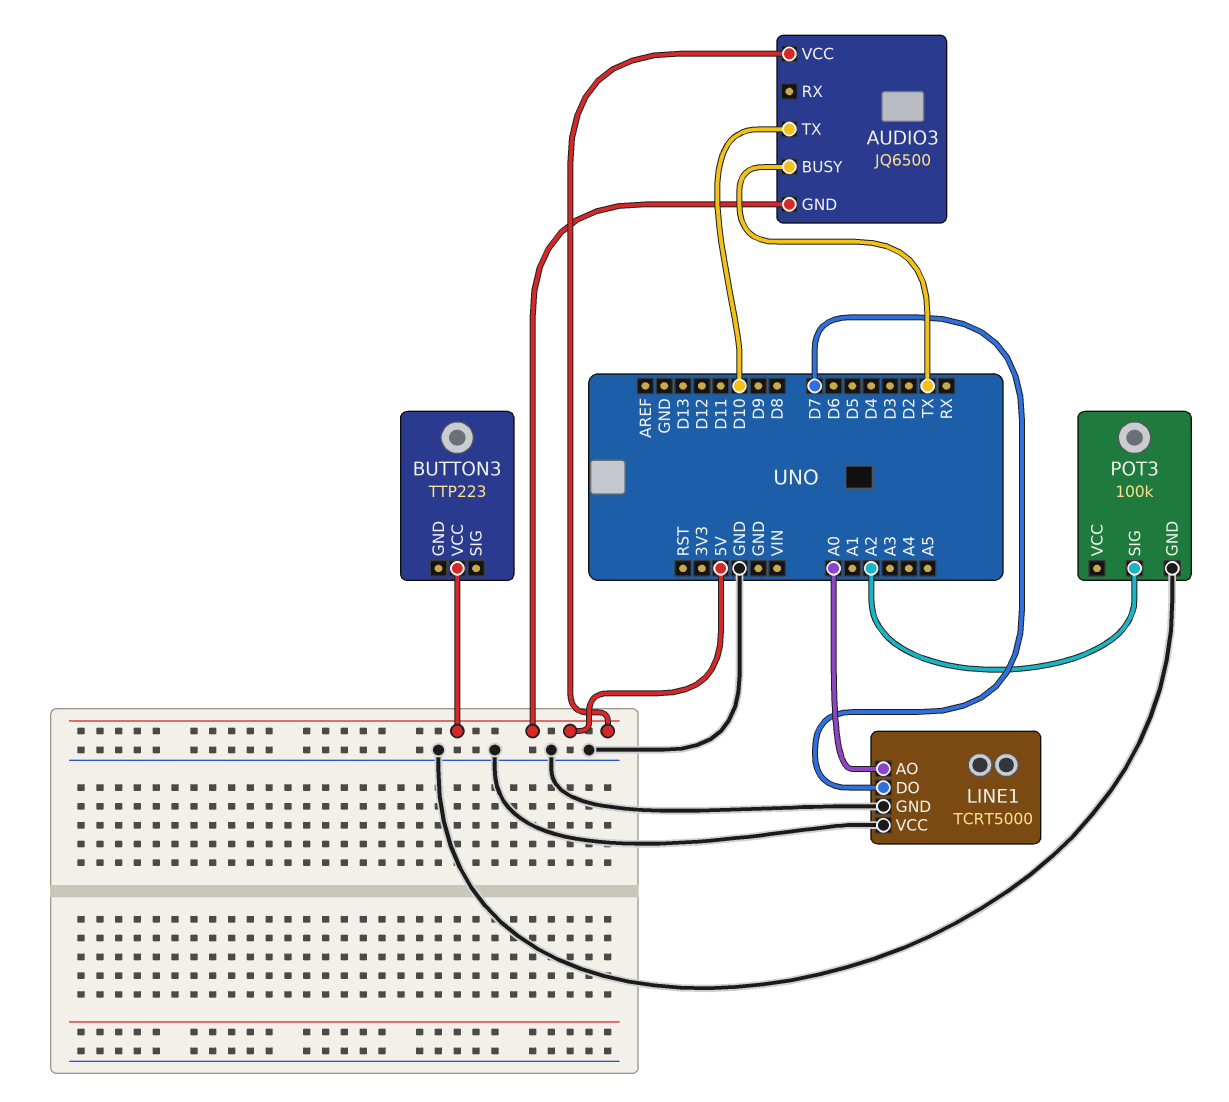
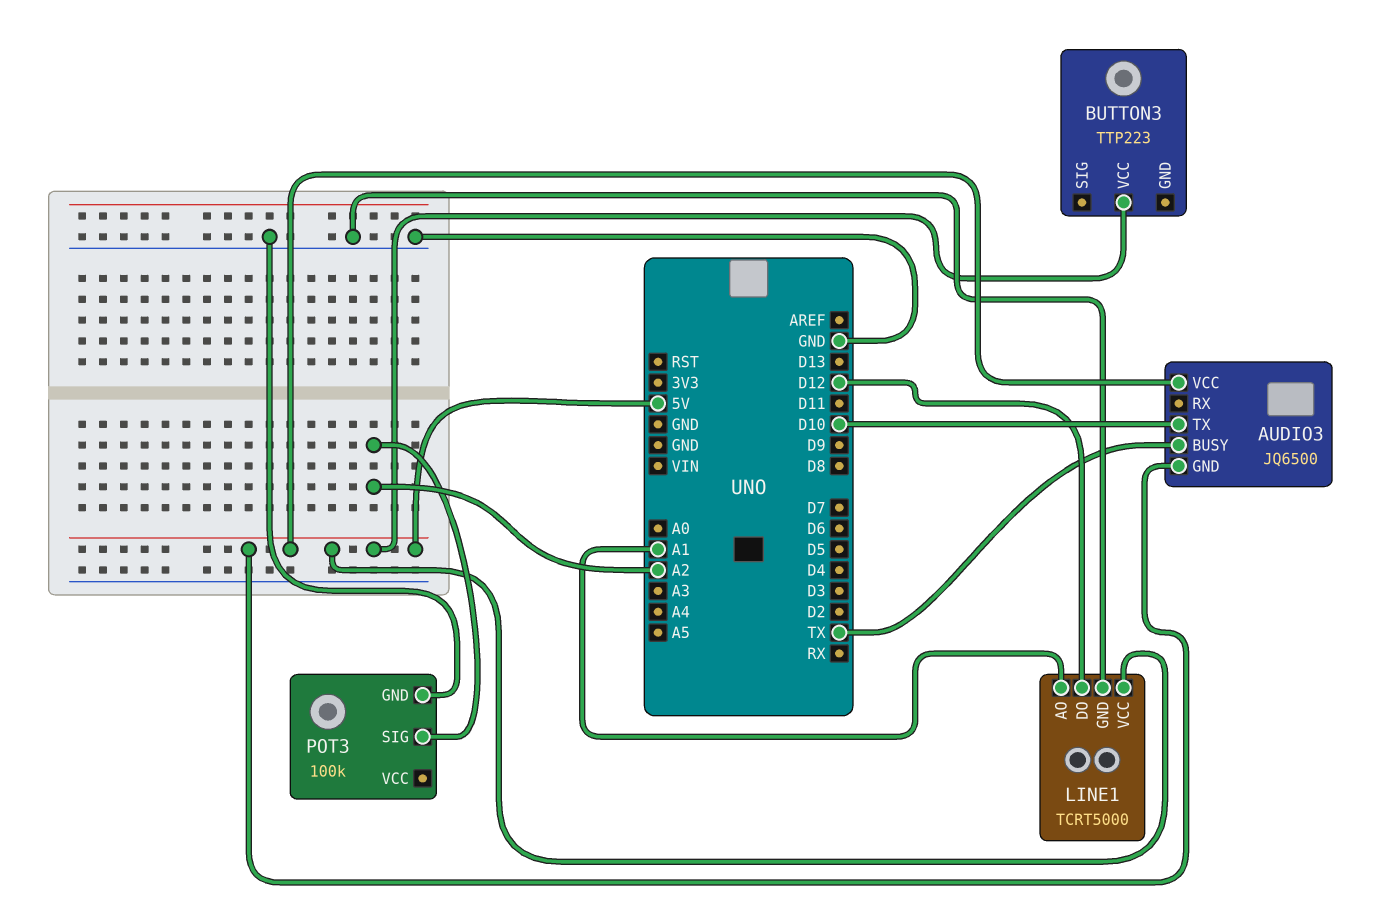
LINE1 pin AO: A0 -> A1
LINE1 pin DO: D7 -> D12
LINE1 pin VCC: GND -> 5V

